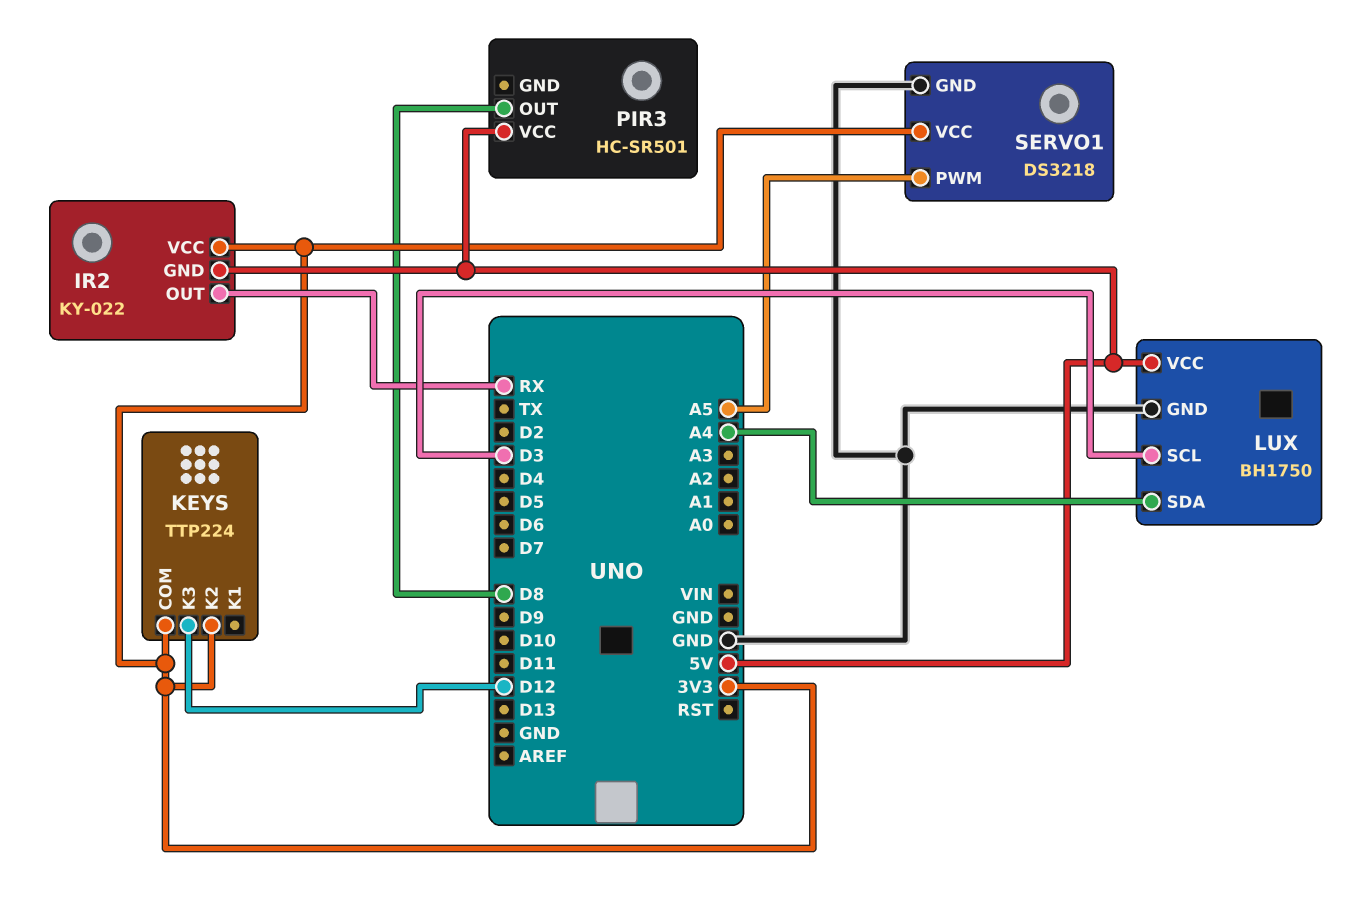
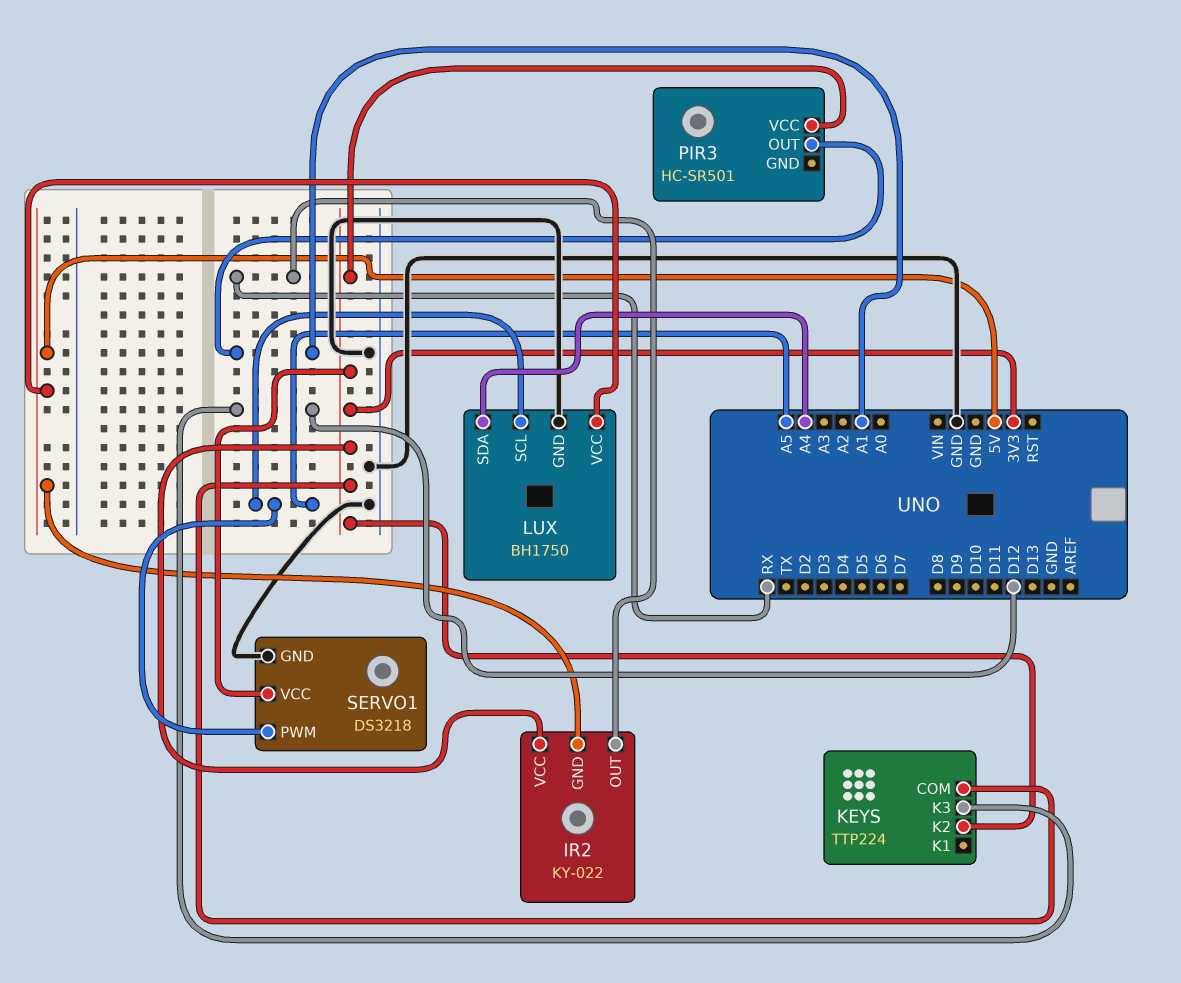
LUX pin SCL: D3 -> A5
PIR3 pin OUT: D8 -> A1
PIR3 pin VCC: 5V -> 3V3

